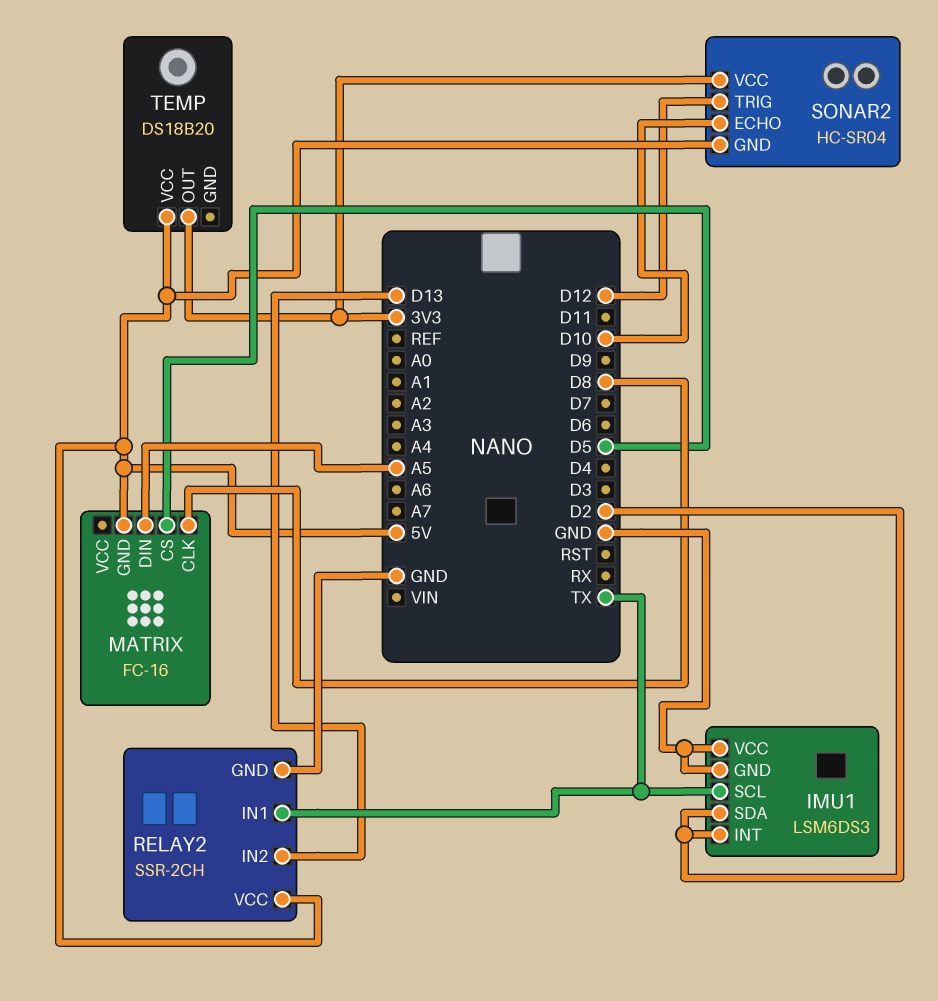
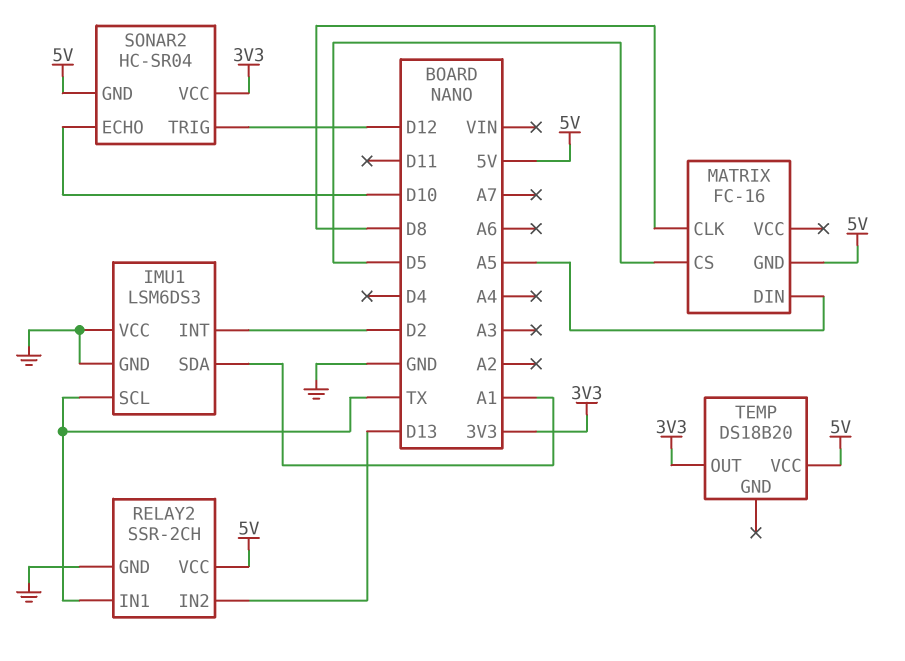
IMU1 pin SDA: D2 -> A1

